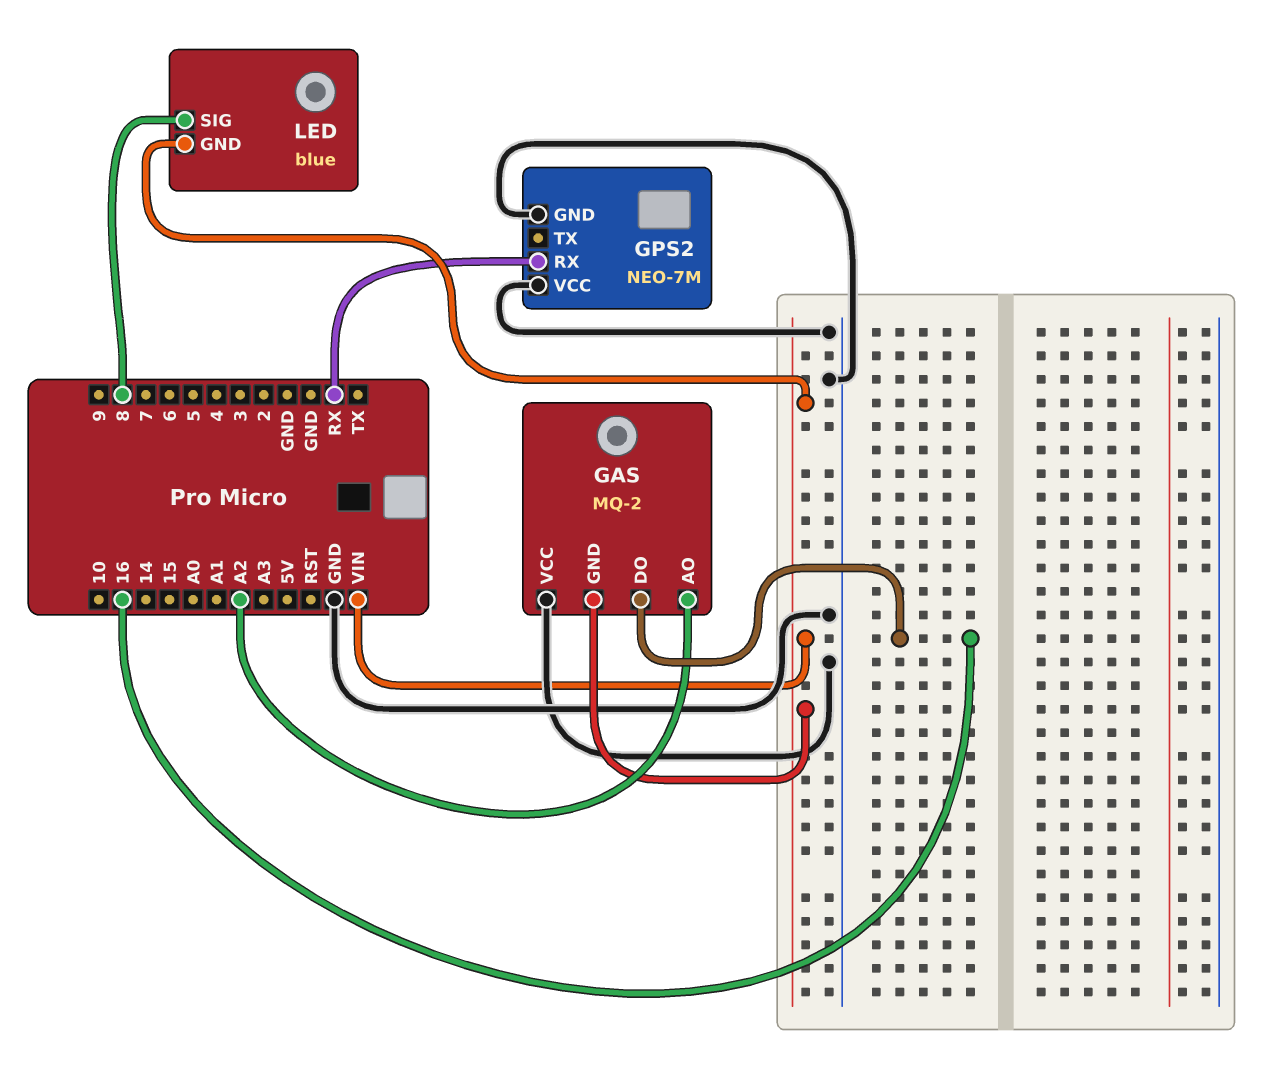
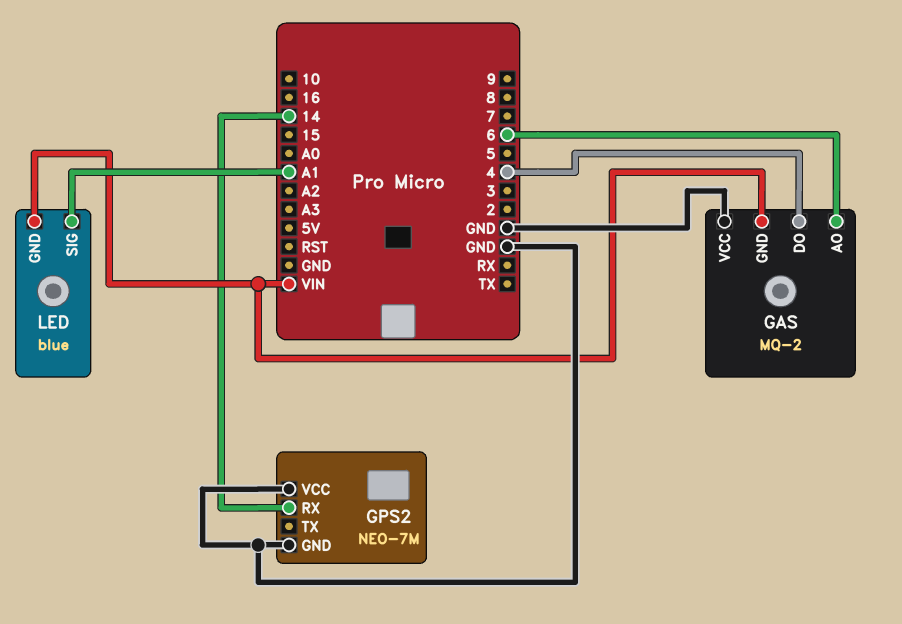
GAS pin AO: A2 -> 6
GAS pin DO: 16 -> 4
GPS2 pin RX: RX -> 14
LED pin SIG: 8 -> A1

